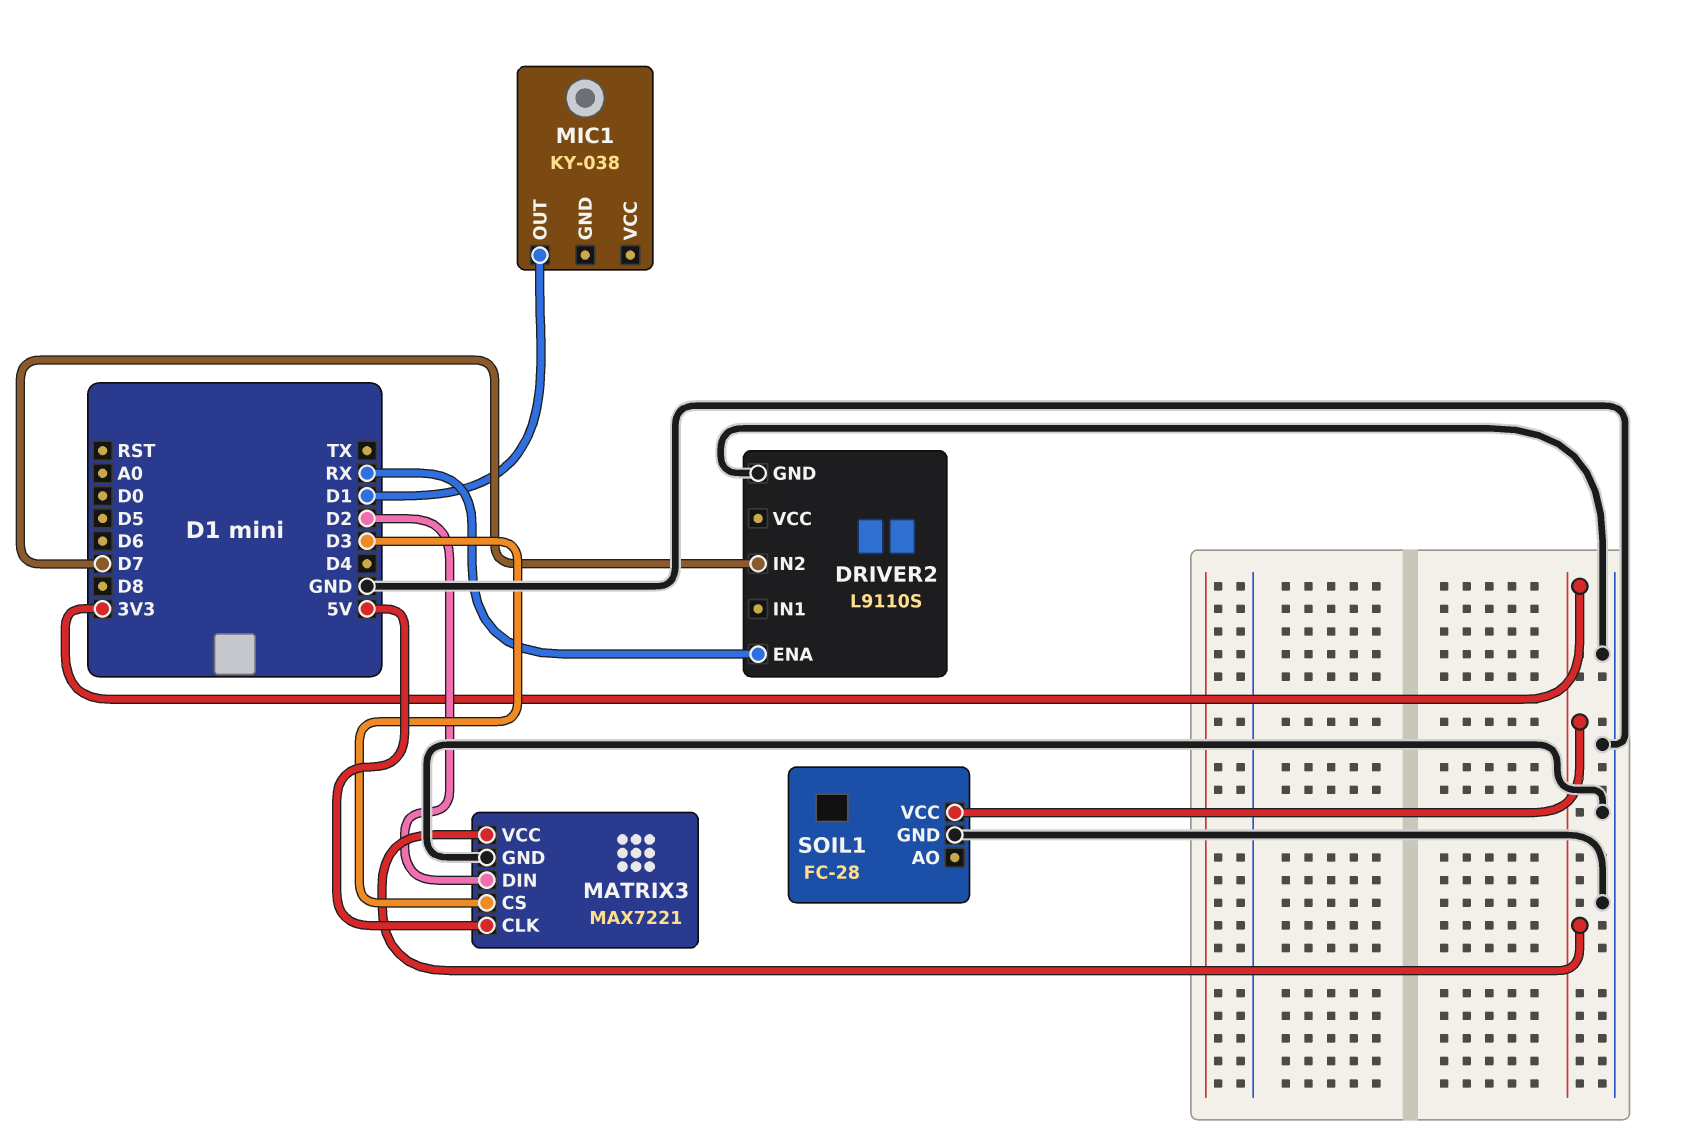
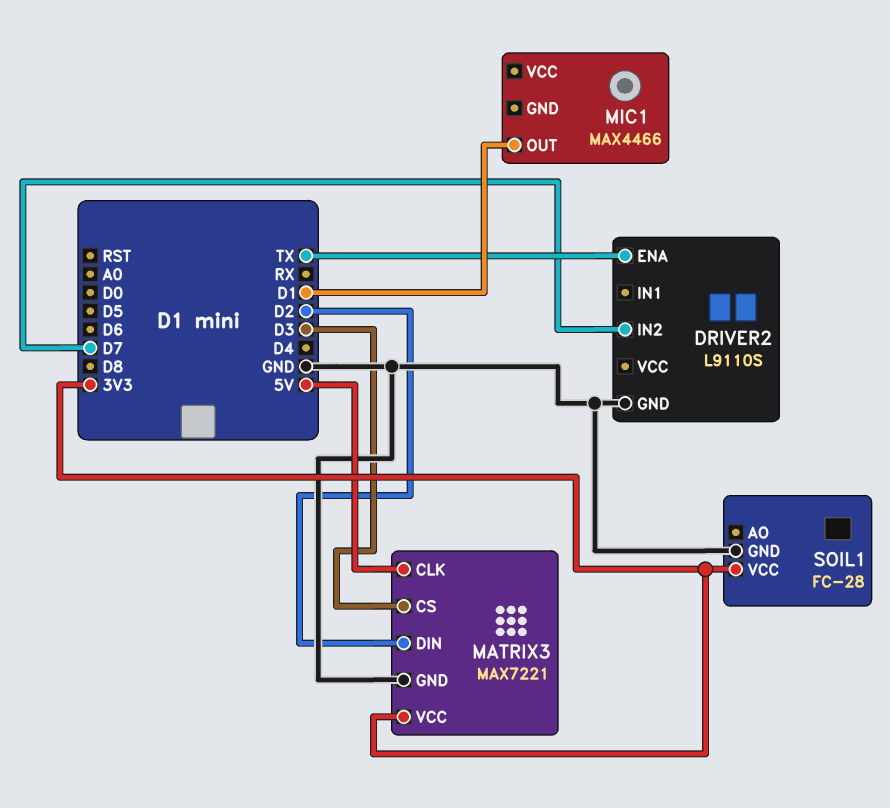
DRIVER2 pin ENA: RX -> TX
MIC1: KY-038 -> MAX4466

